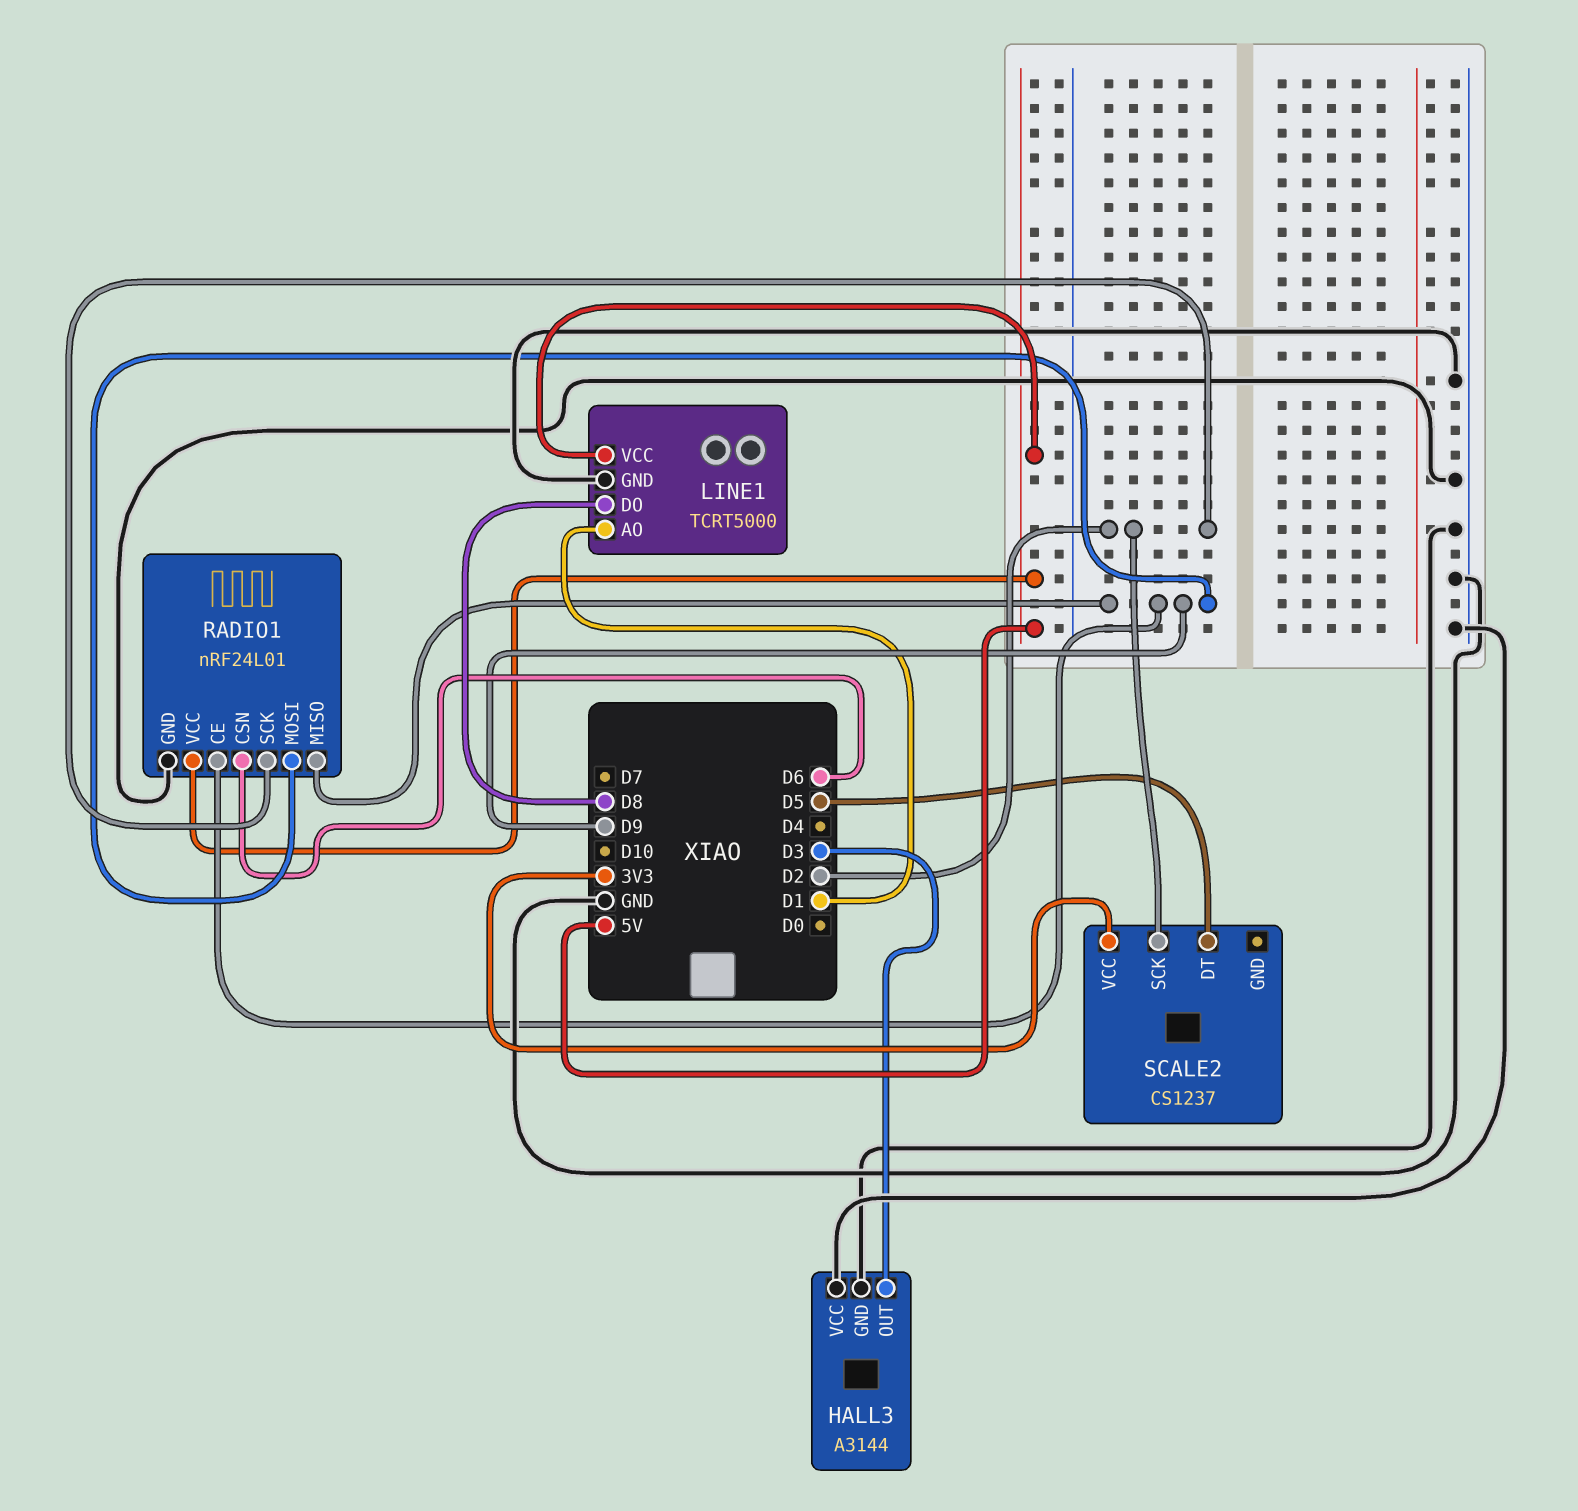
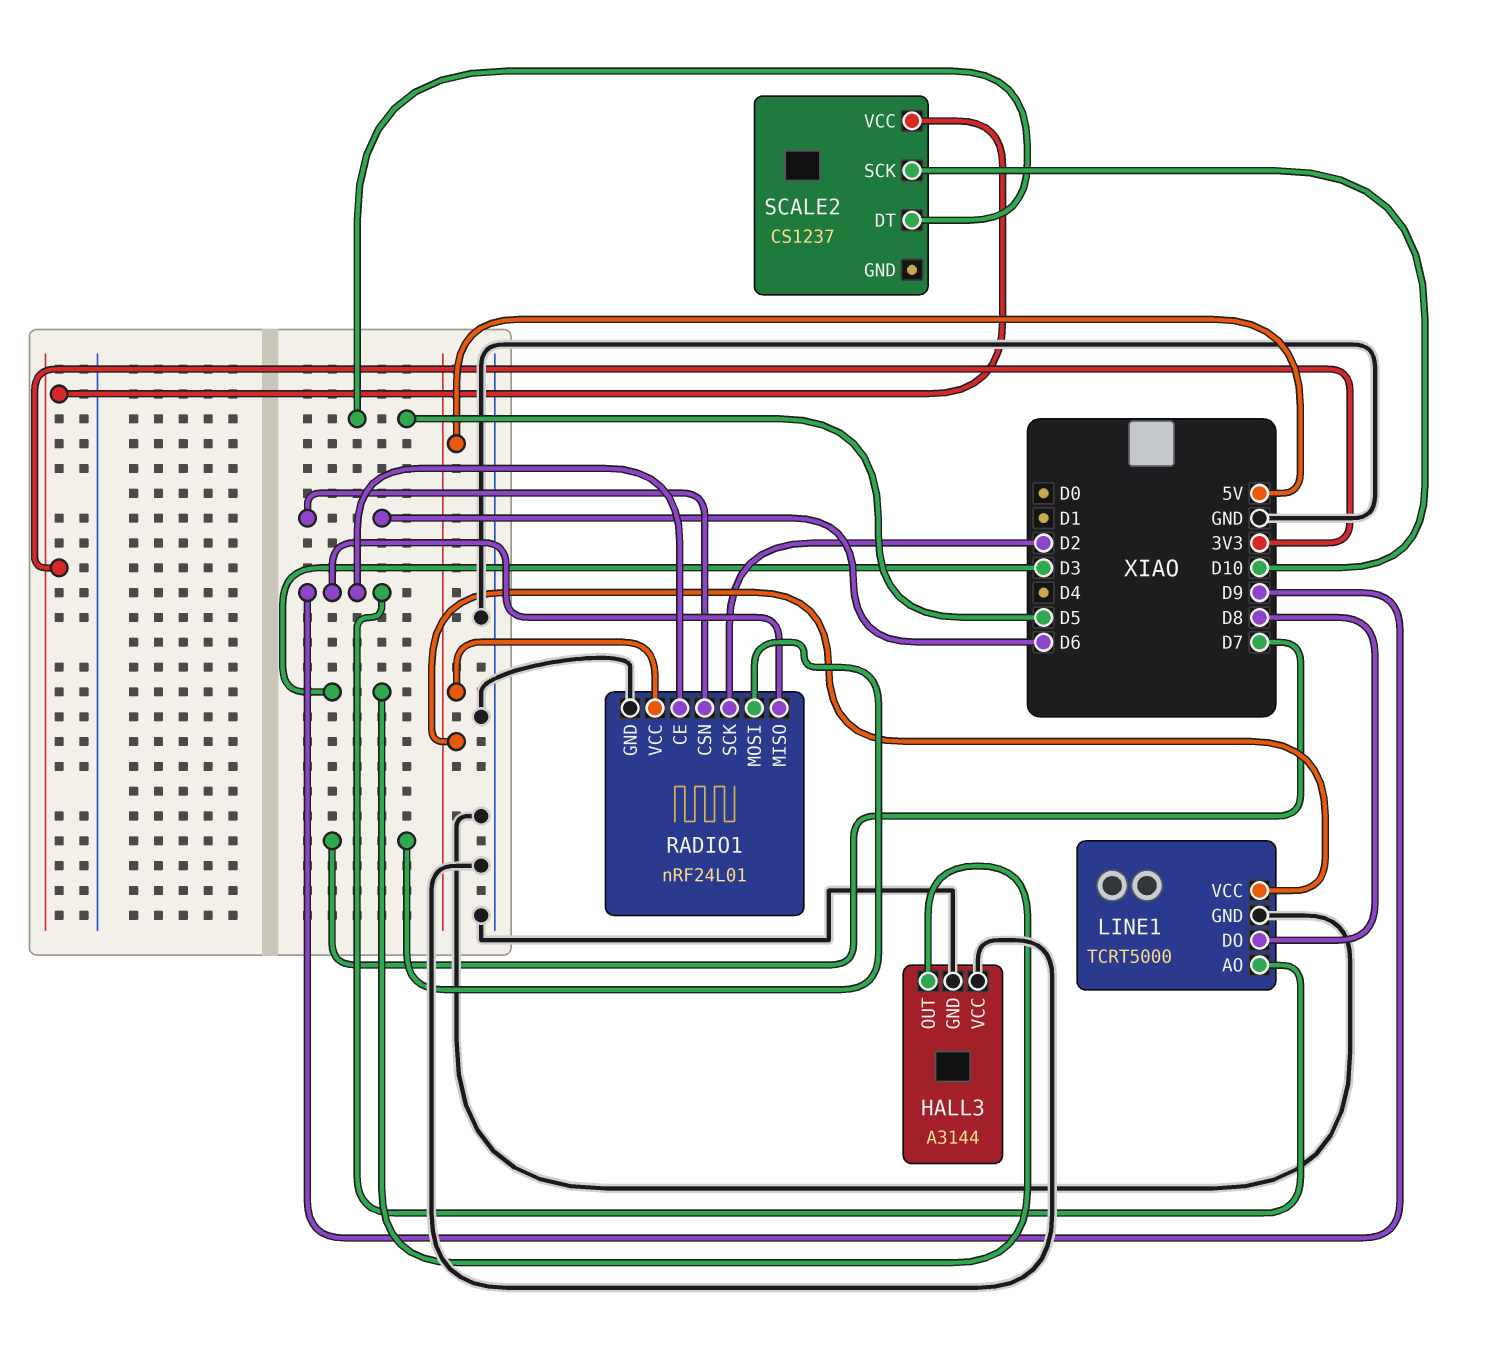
LINE1 pin AO: D1 -> D9
RADIO1 pin MOSI: D9 -> D7
SCALE2 pin SCK: D2 -> D10

